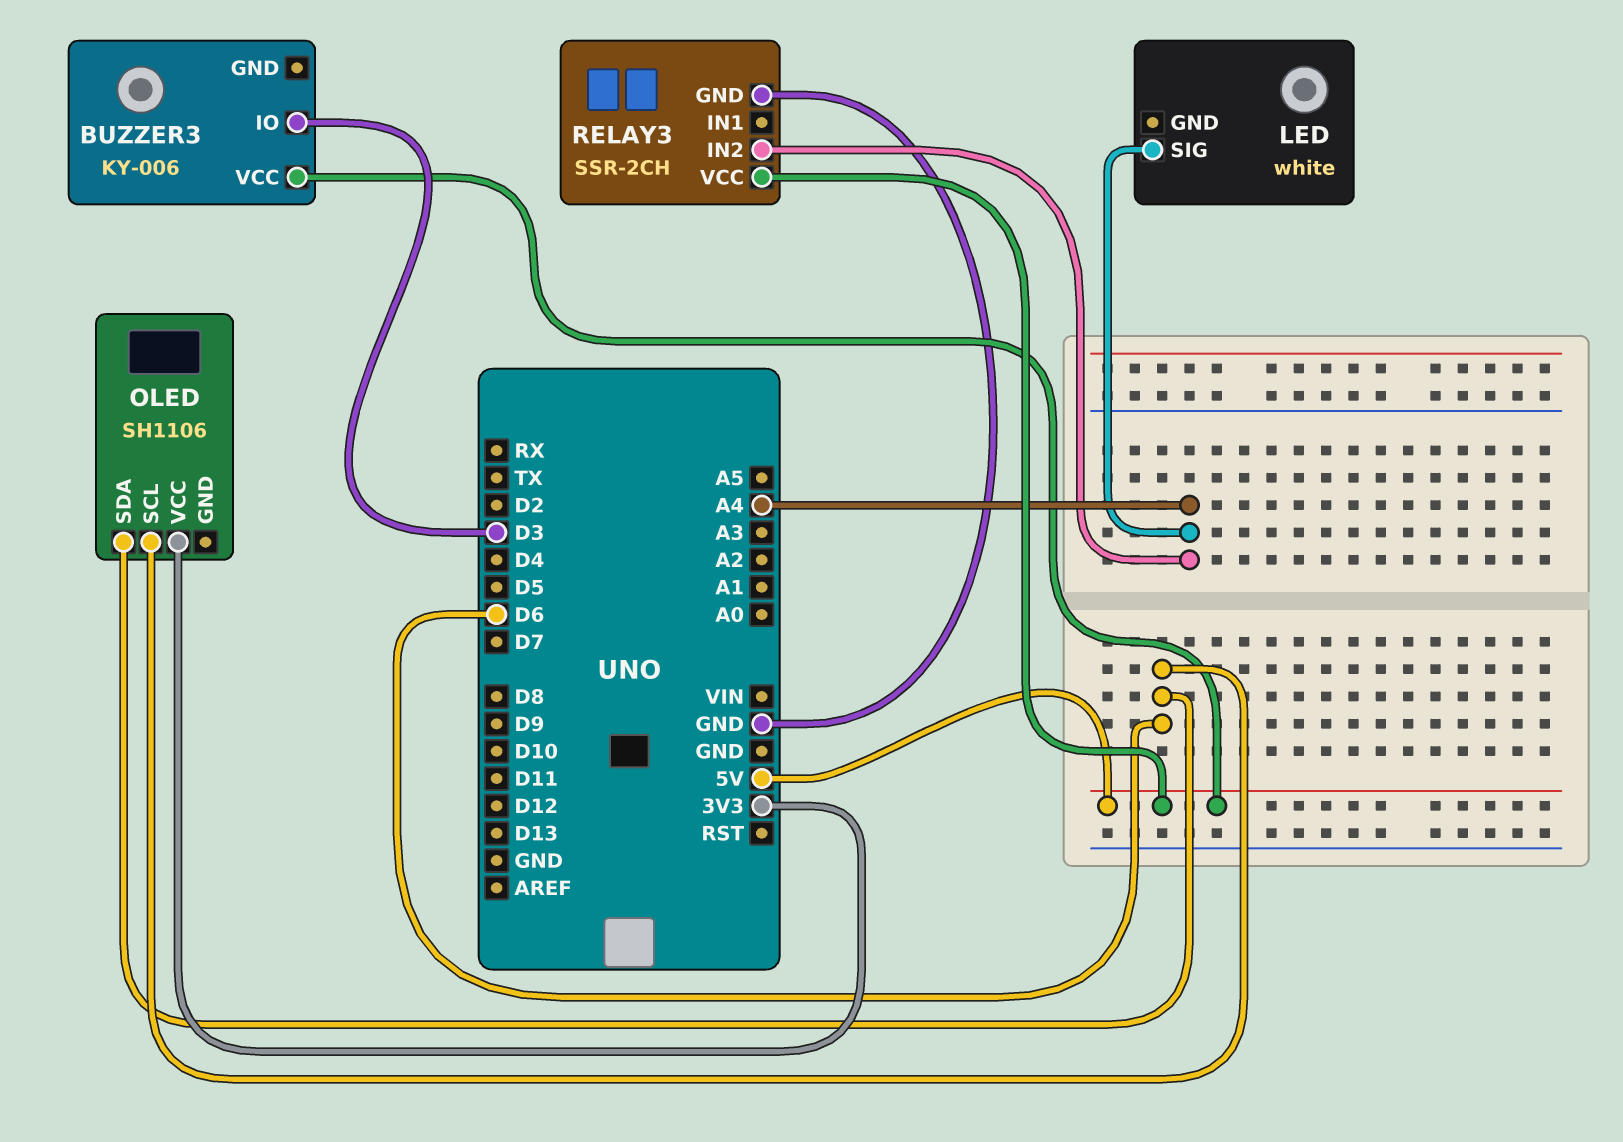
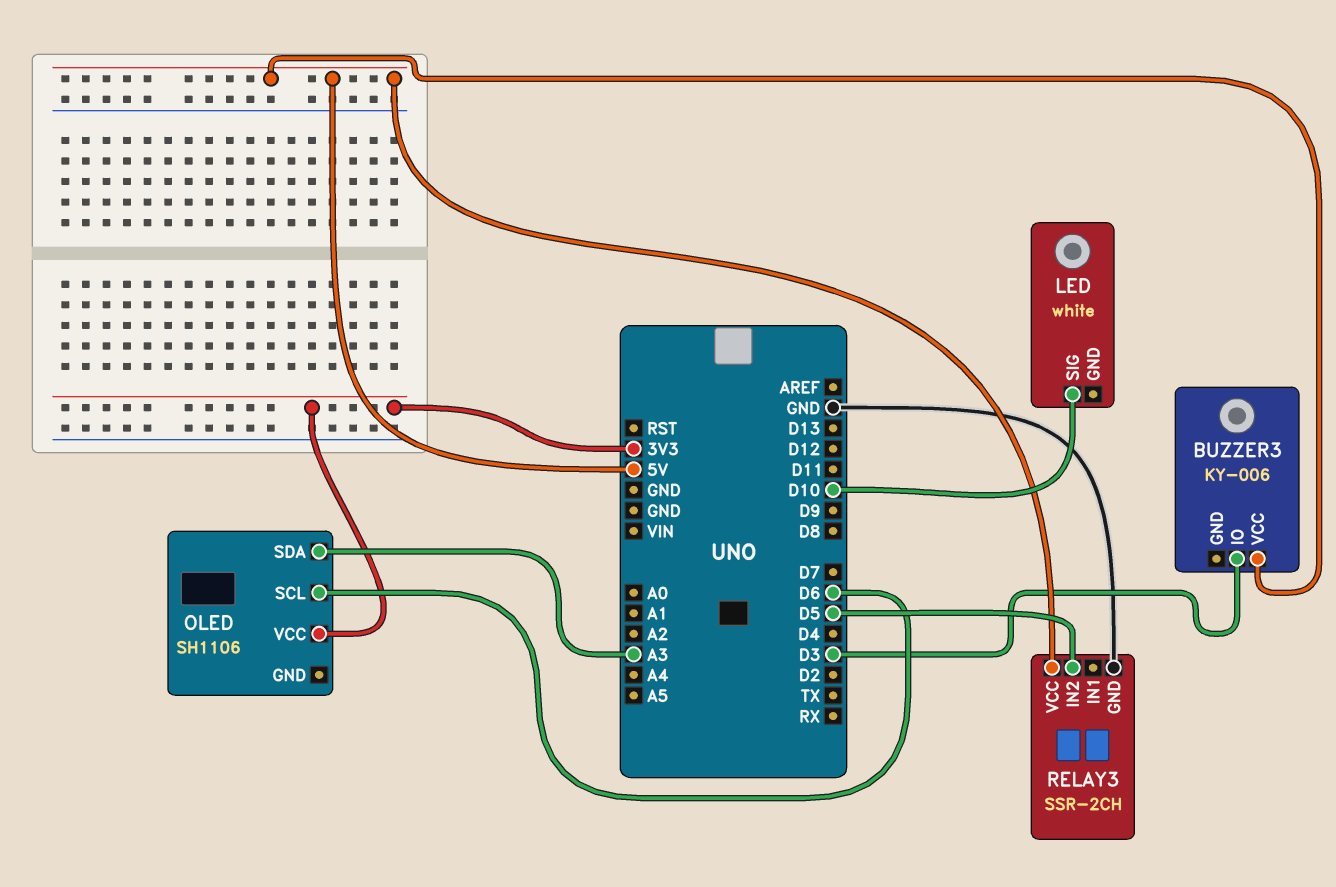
LED pin SIG: A4 -> D10
OLED pin SDA: D6 -> A3
RELAY3 pin IN2: A4 -> D5

